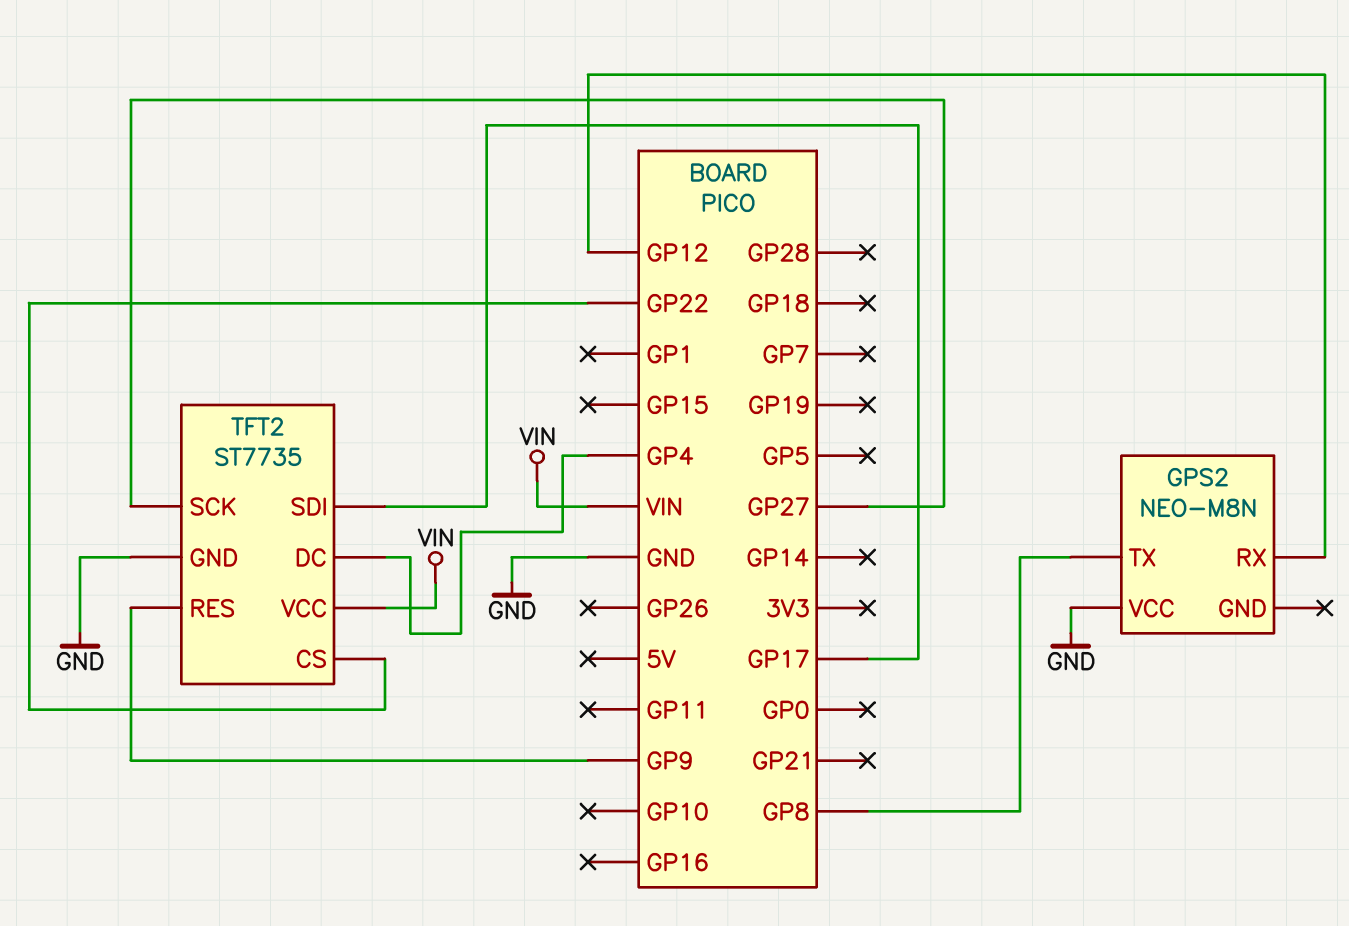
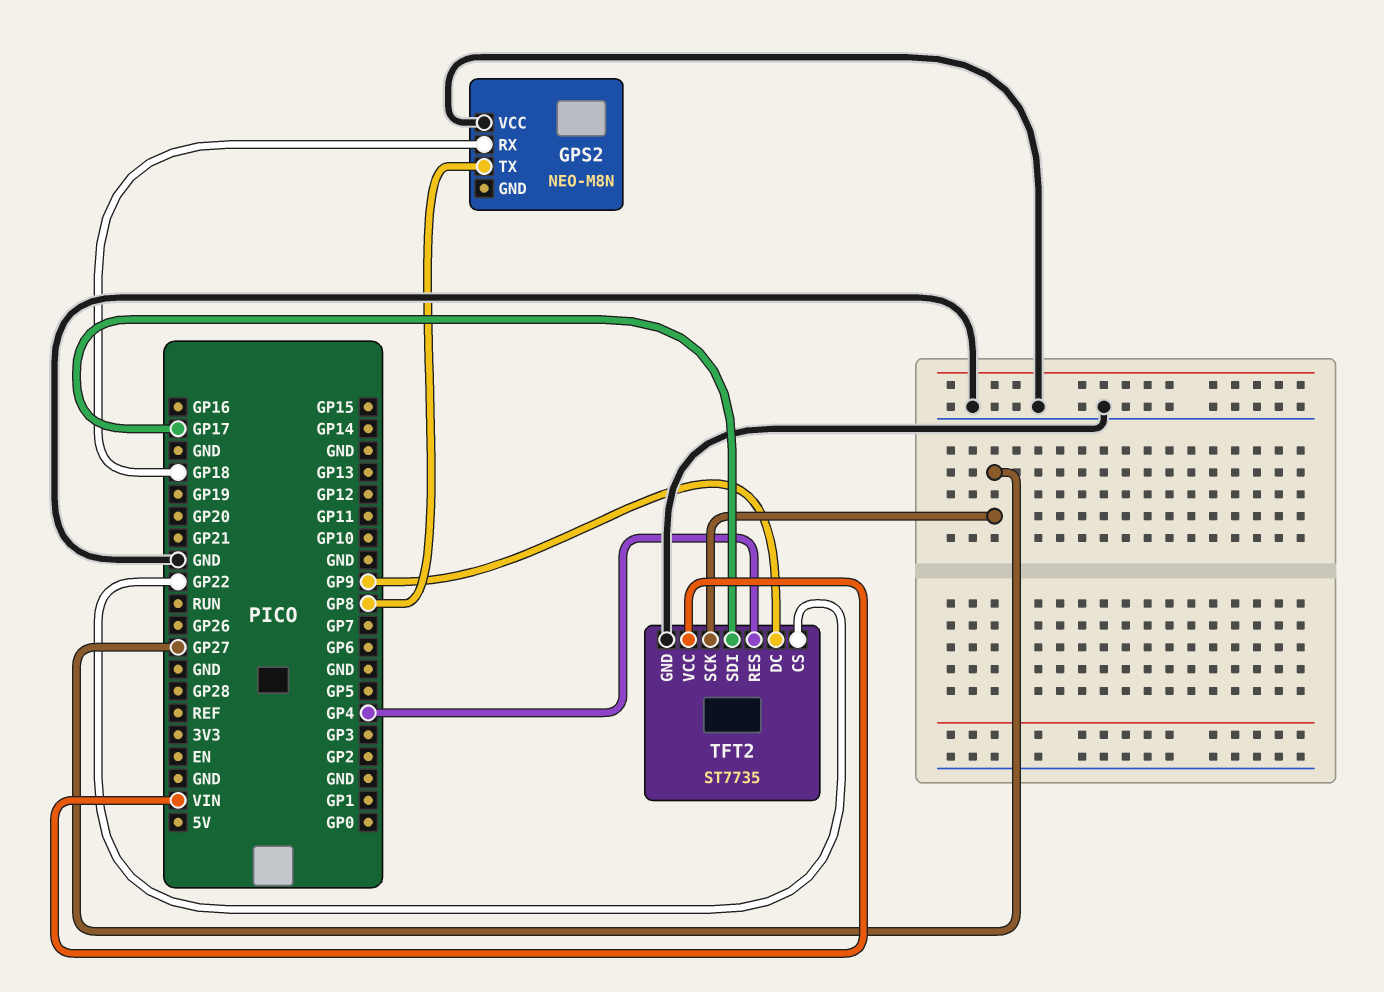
GPS2 pin RX: GP12 -> GP18
TFT2 pin DC: GP4 -> GP9
TFT2 pin RES: GP9 -> GP4

